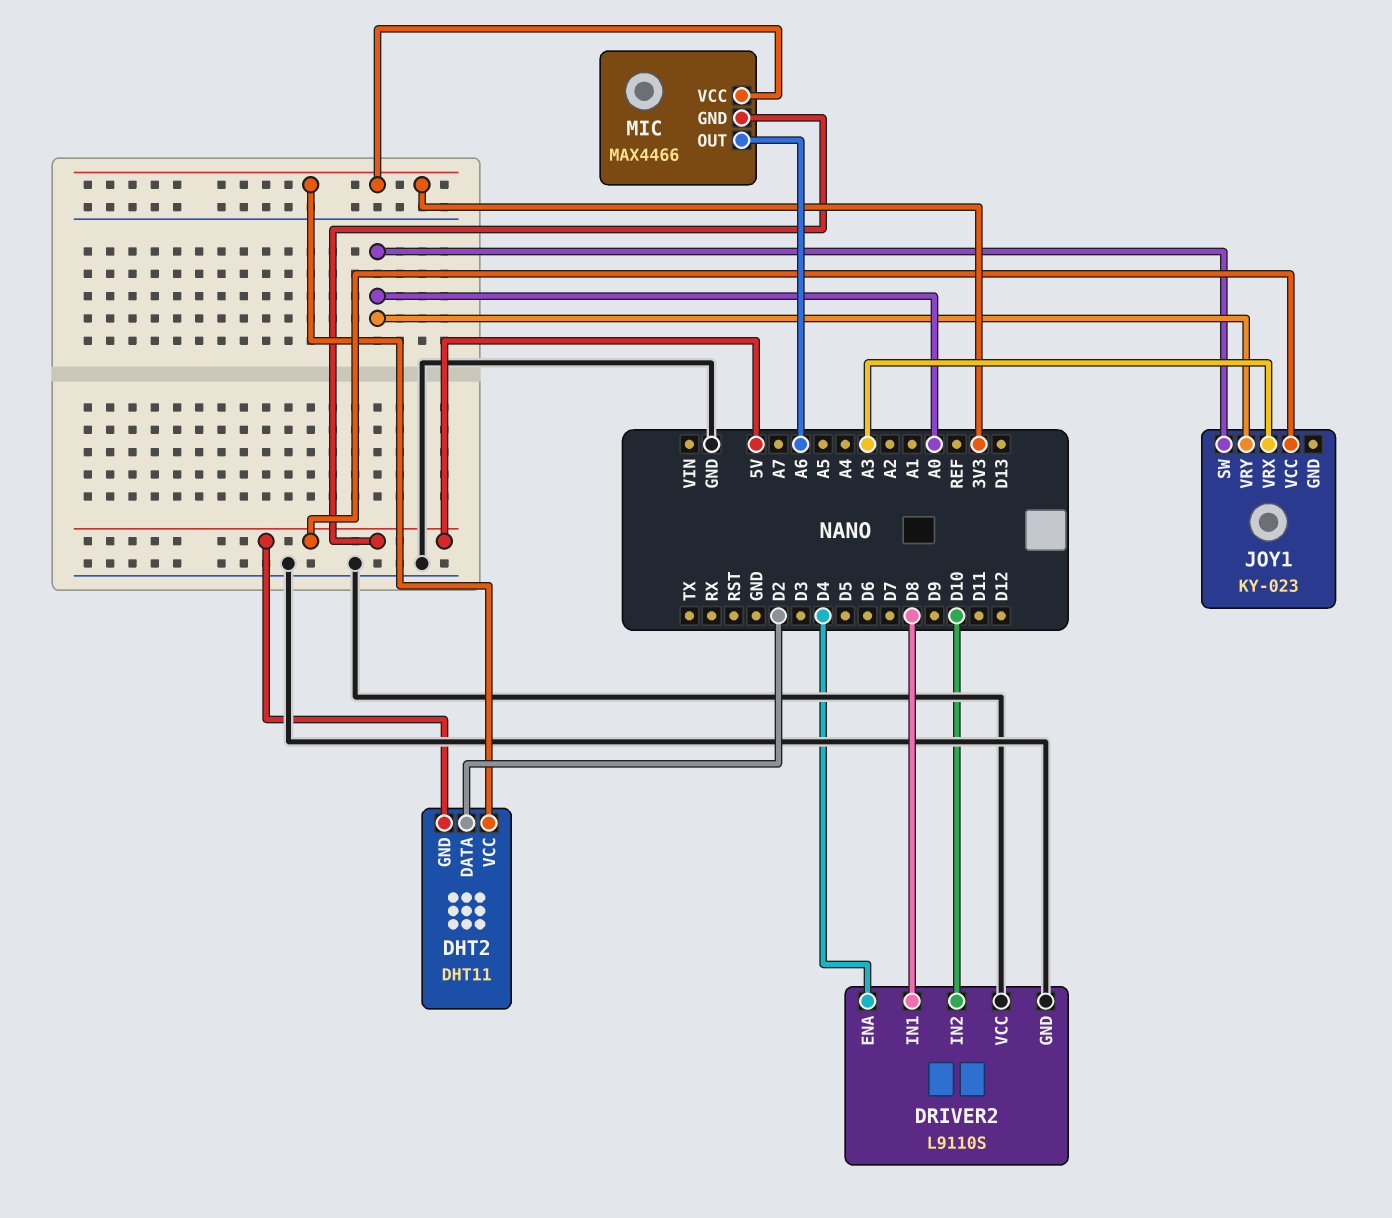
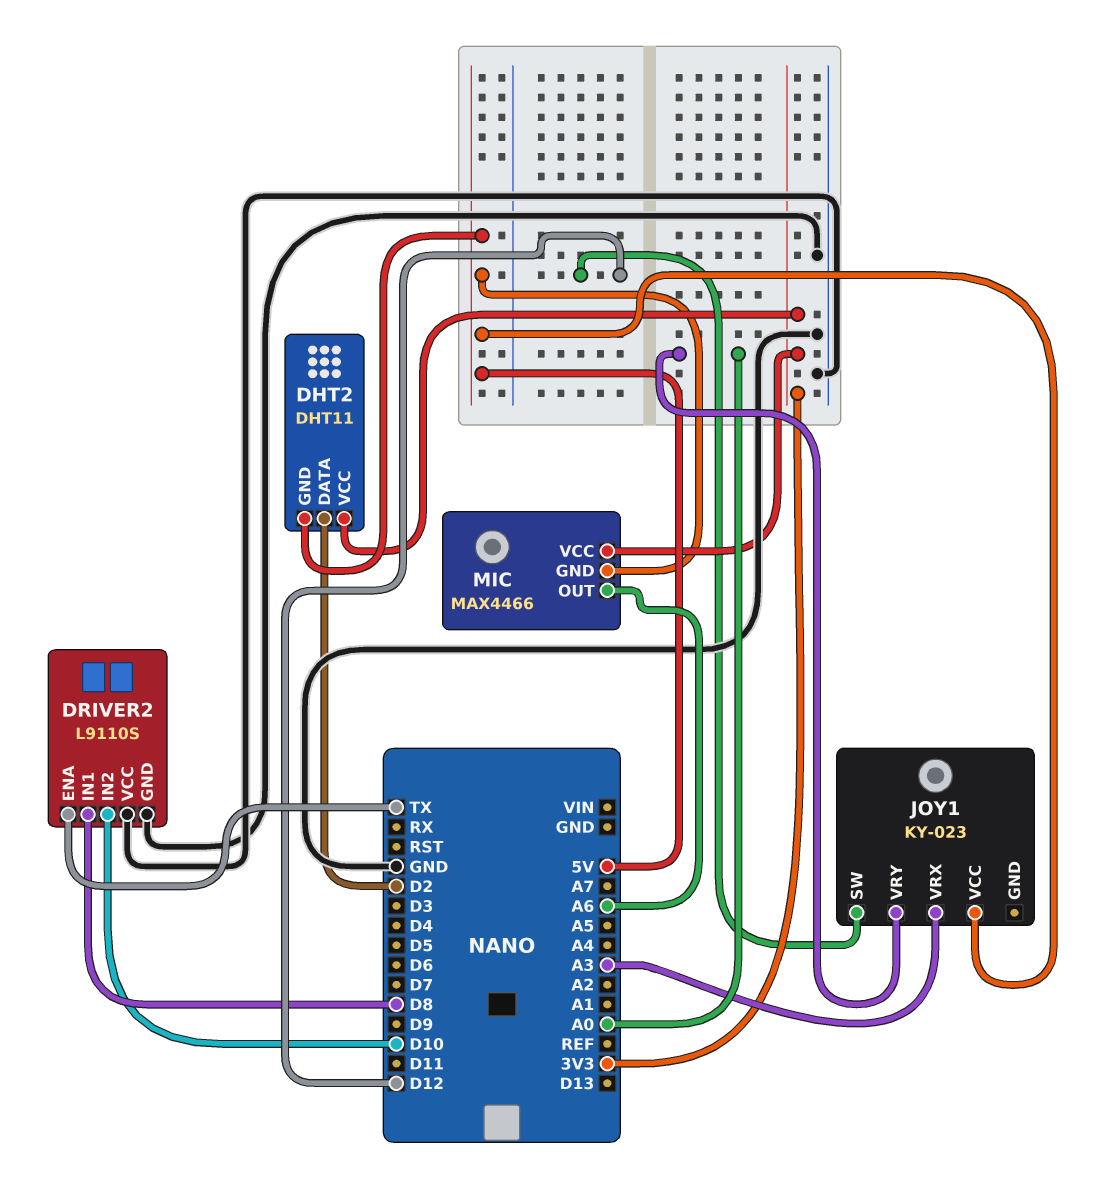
DRIVER2 pin ENA: D4 -> TX
JOY1 pin SW: A0 -> D12

